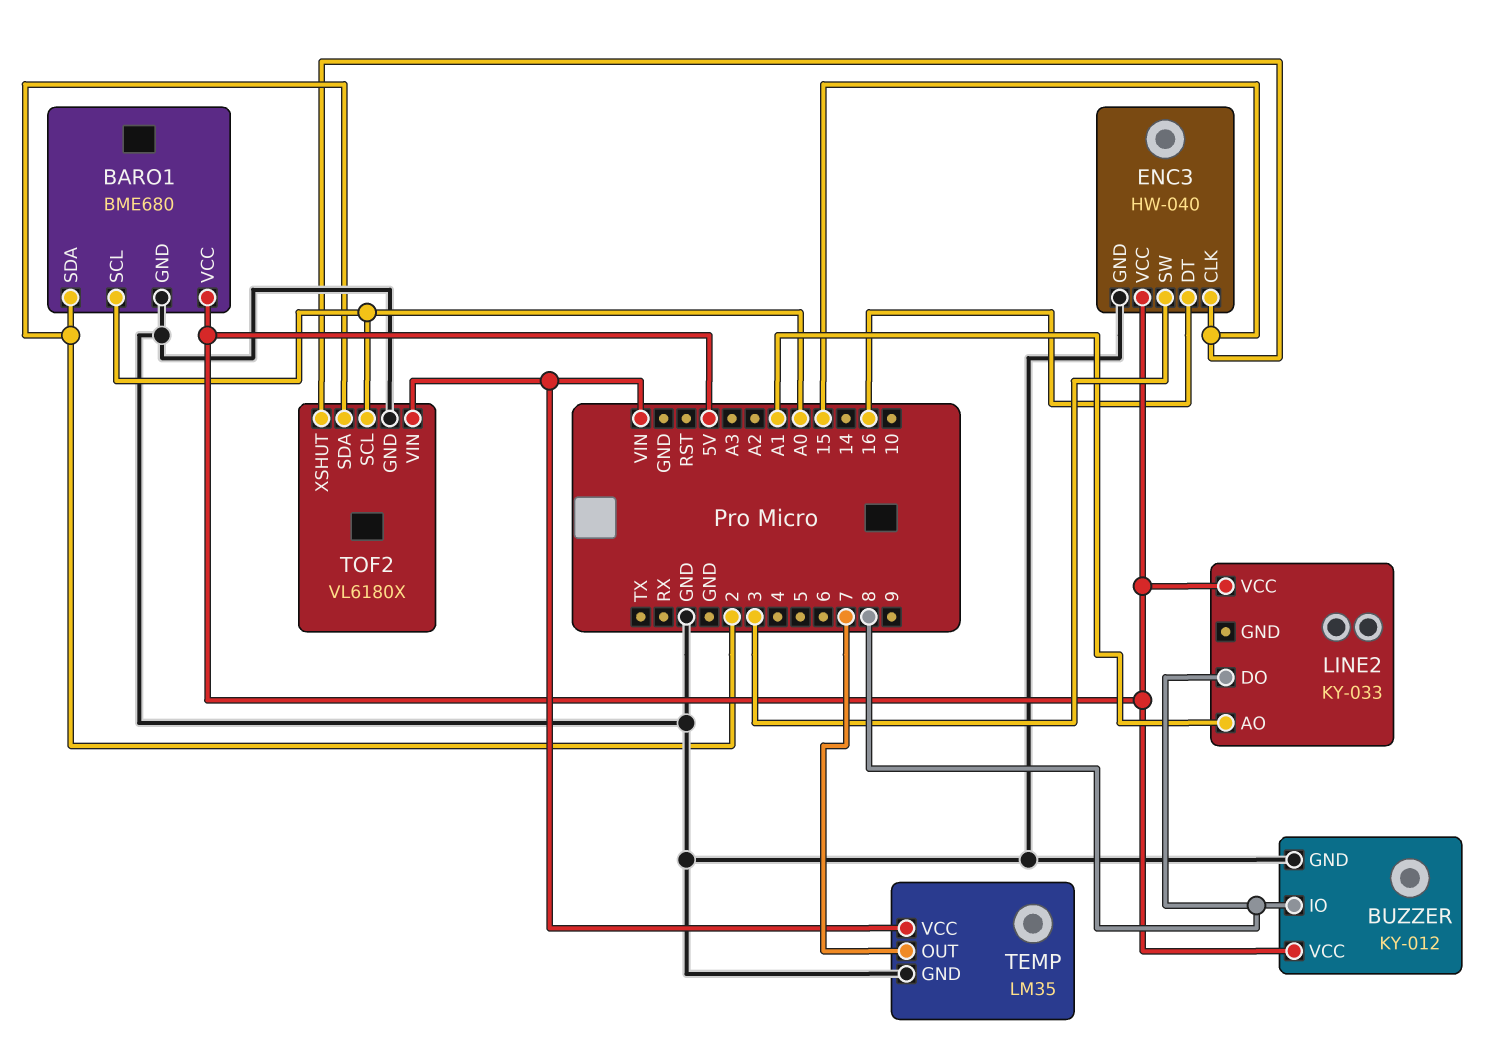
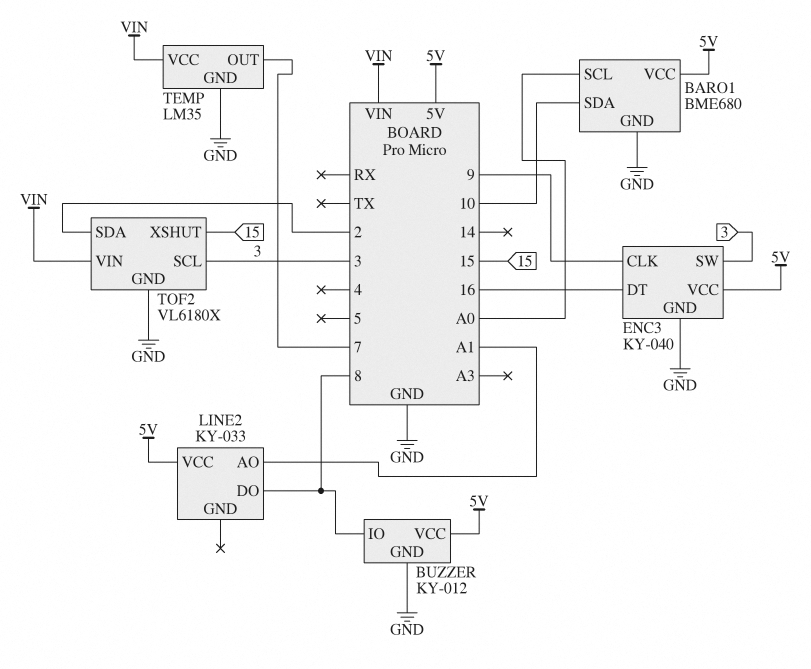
BARO1 pin SDA: 2 -> 10
ENC3: HW-040 -> KY-040
ENC3 pin CLK: 15 -> 9
TOF2 pin SCL: A0 -> 3

